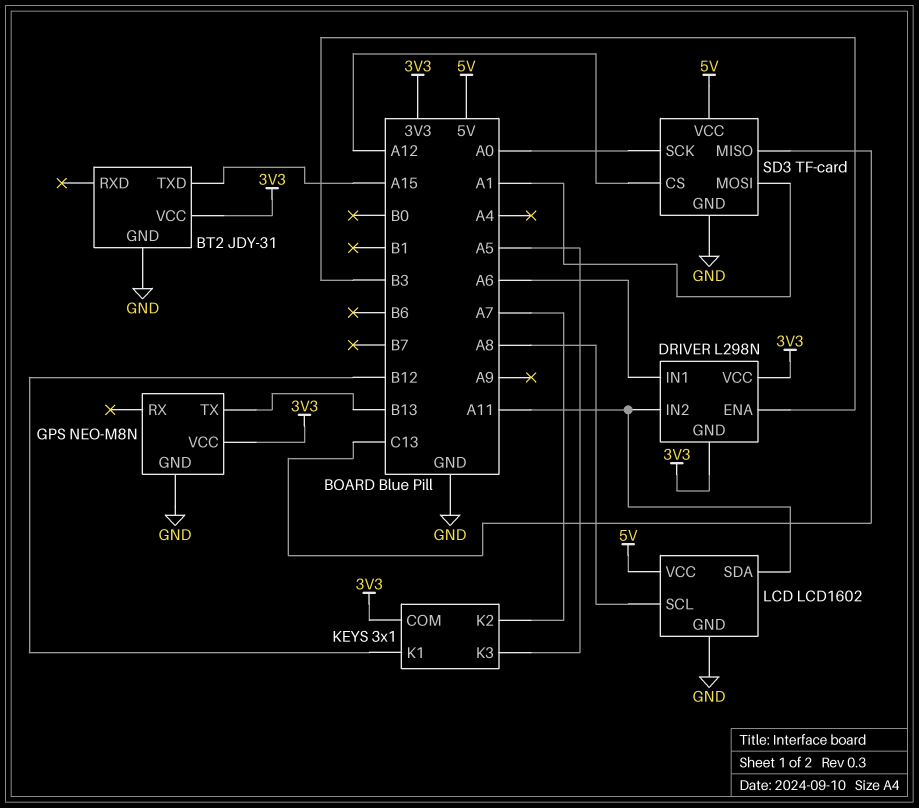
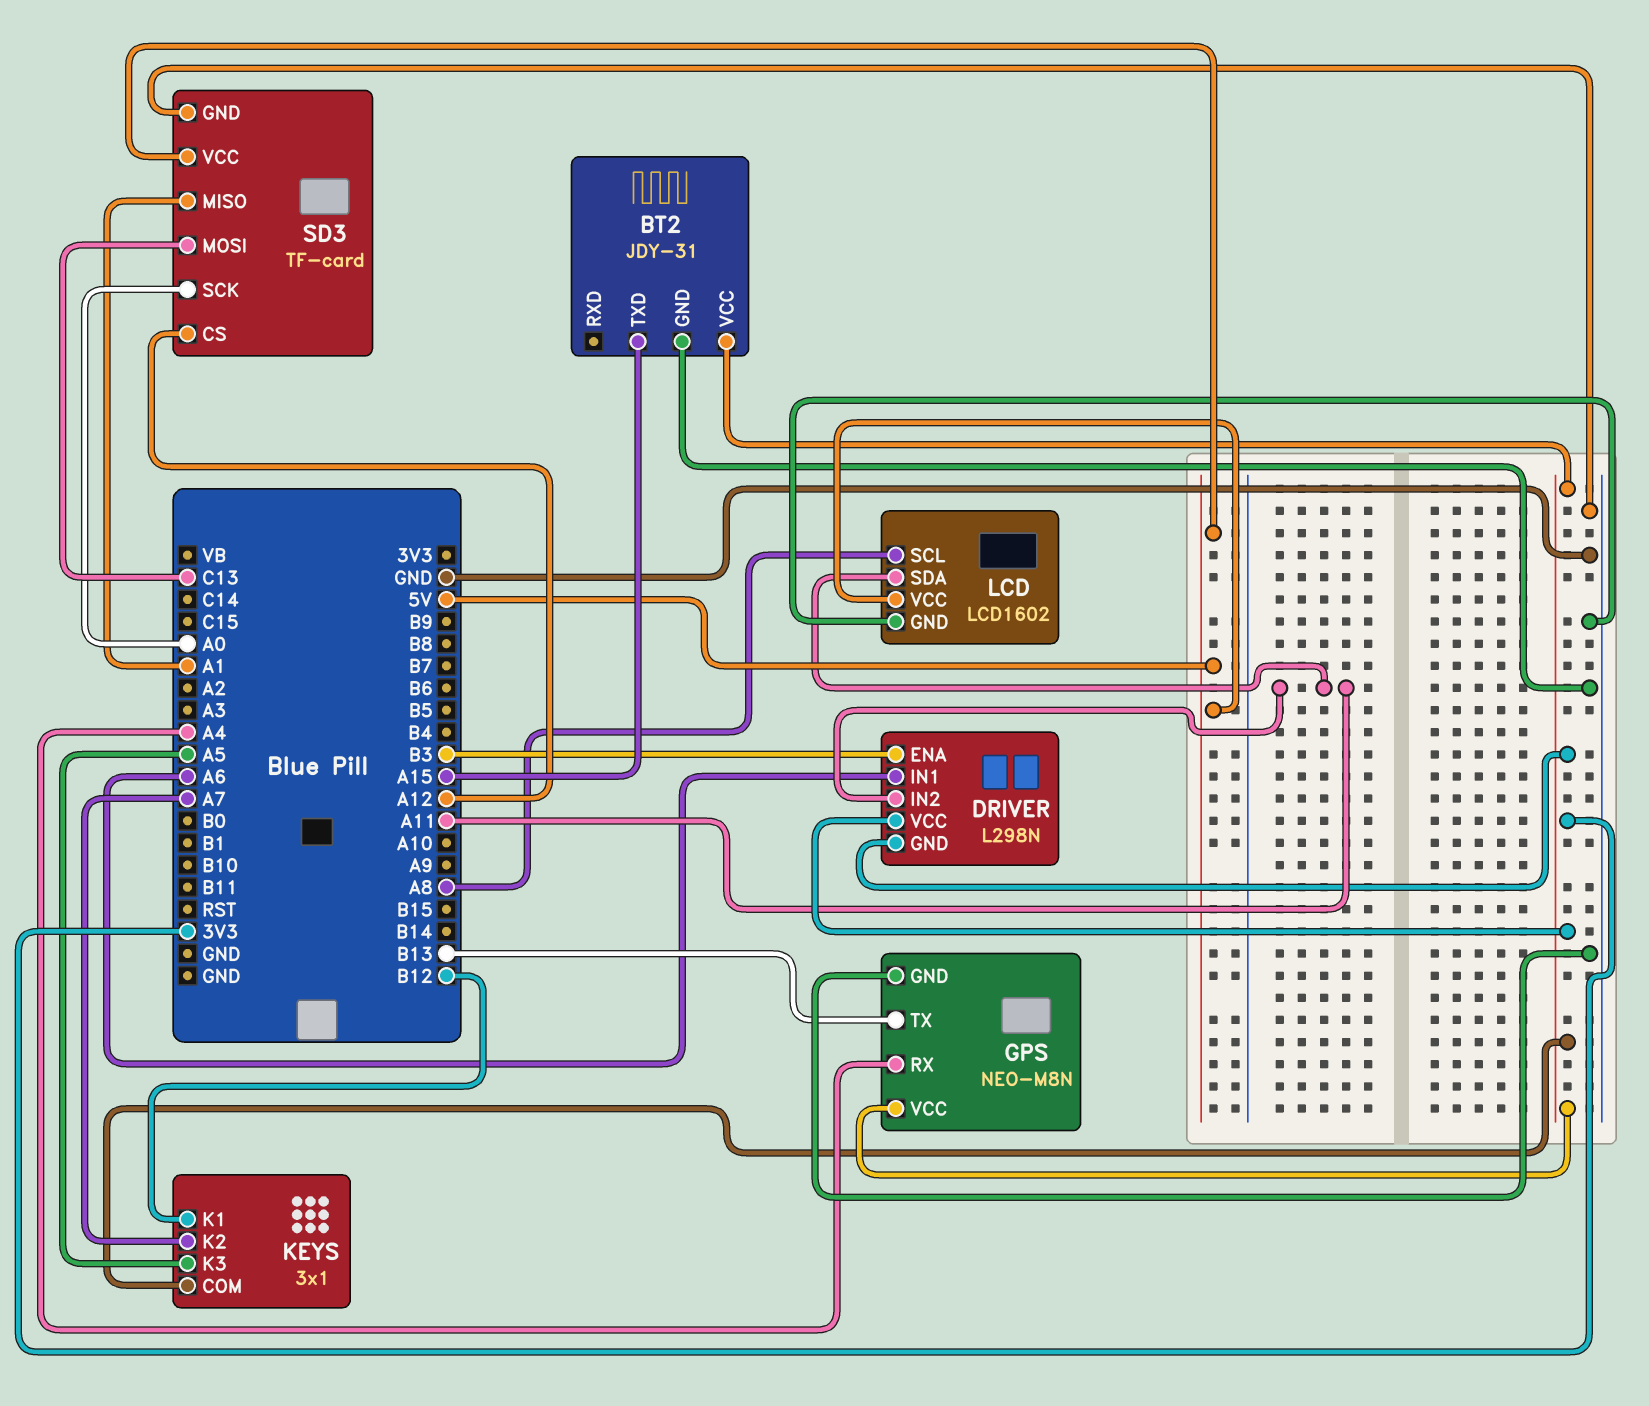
GPS pin RX: none -> A4
SD3 pin MISO: C13 -> A1
SD3 pin MOSI: A1 -> C13

